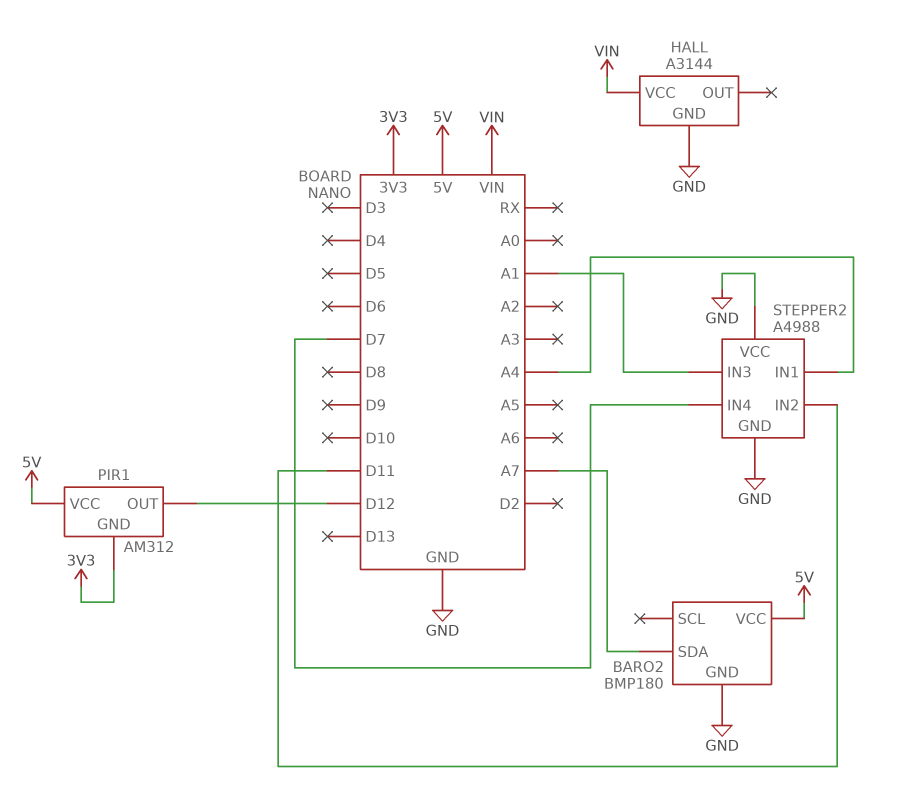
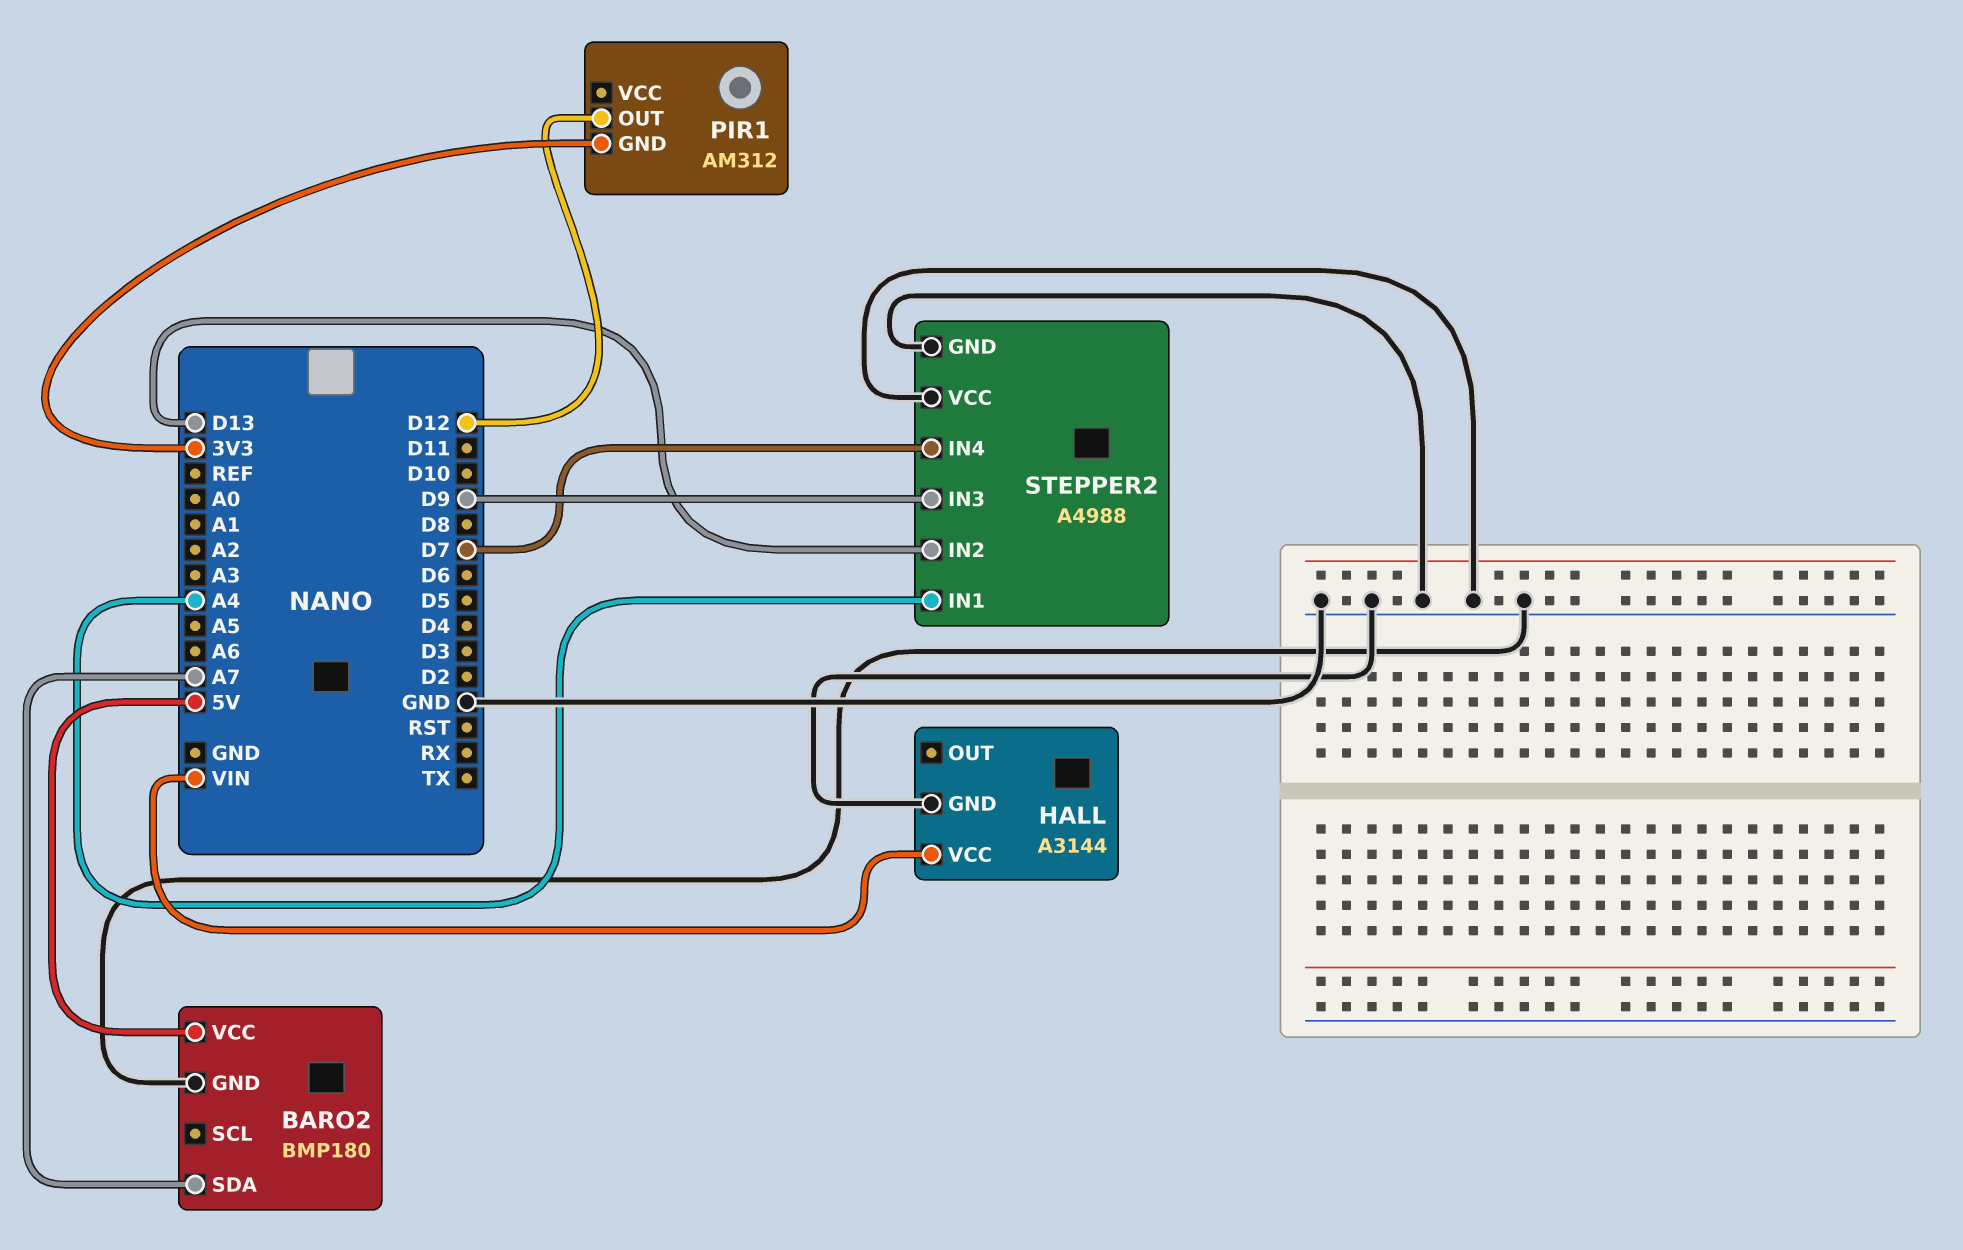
PIR1 pin VCC: 5V -> none
STEPPER2 pin IN2: D11 -> D13
STEPPER2 pin IN3: A1 -> D9

